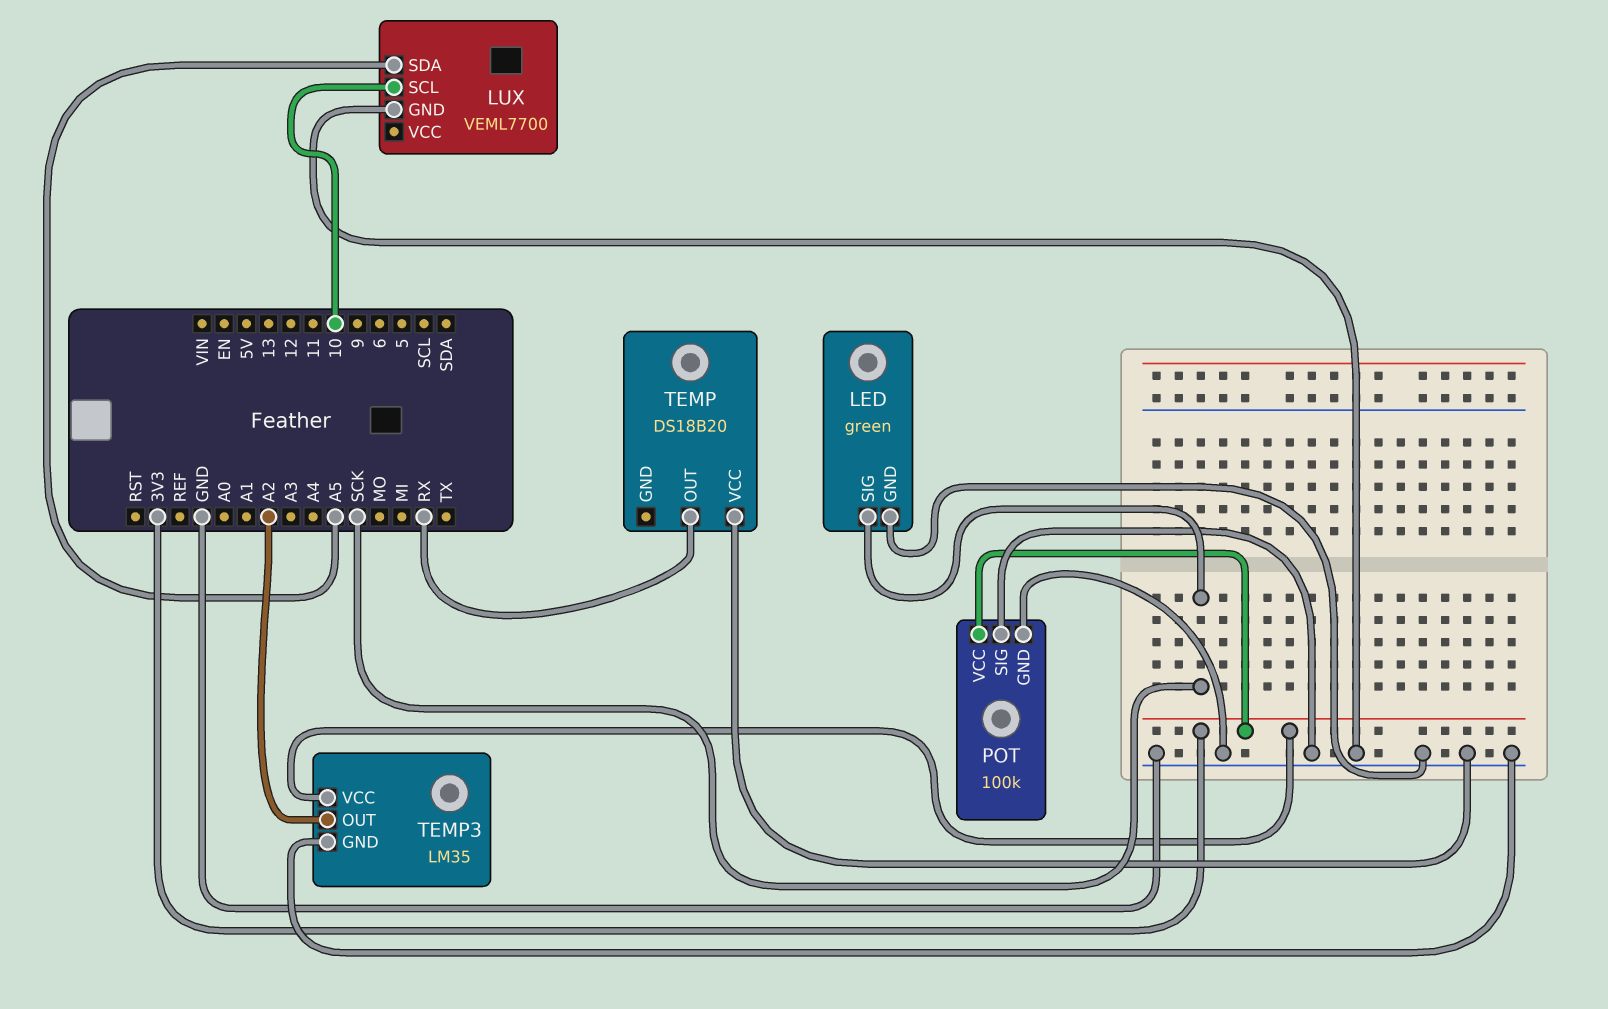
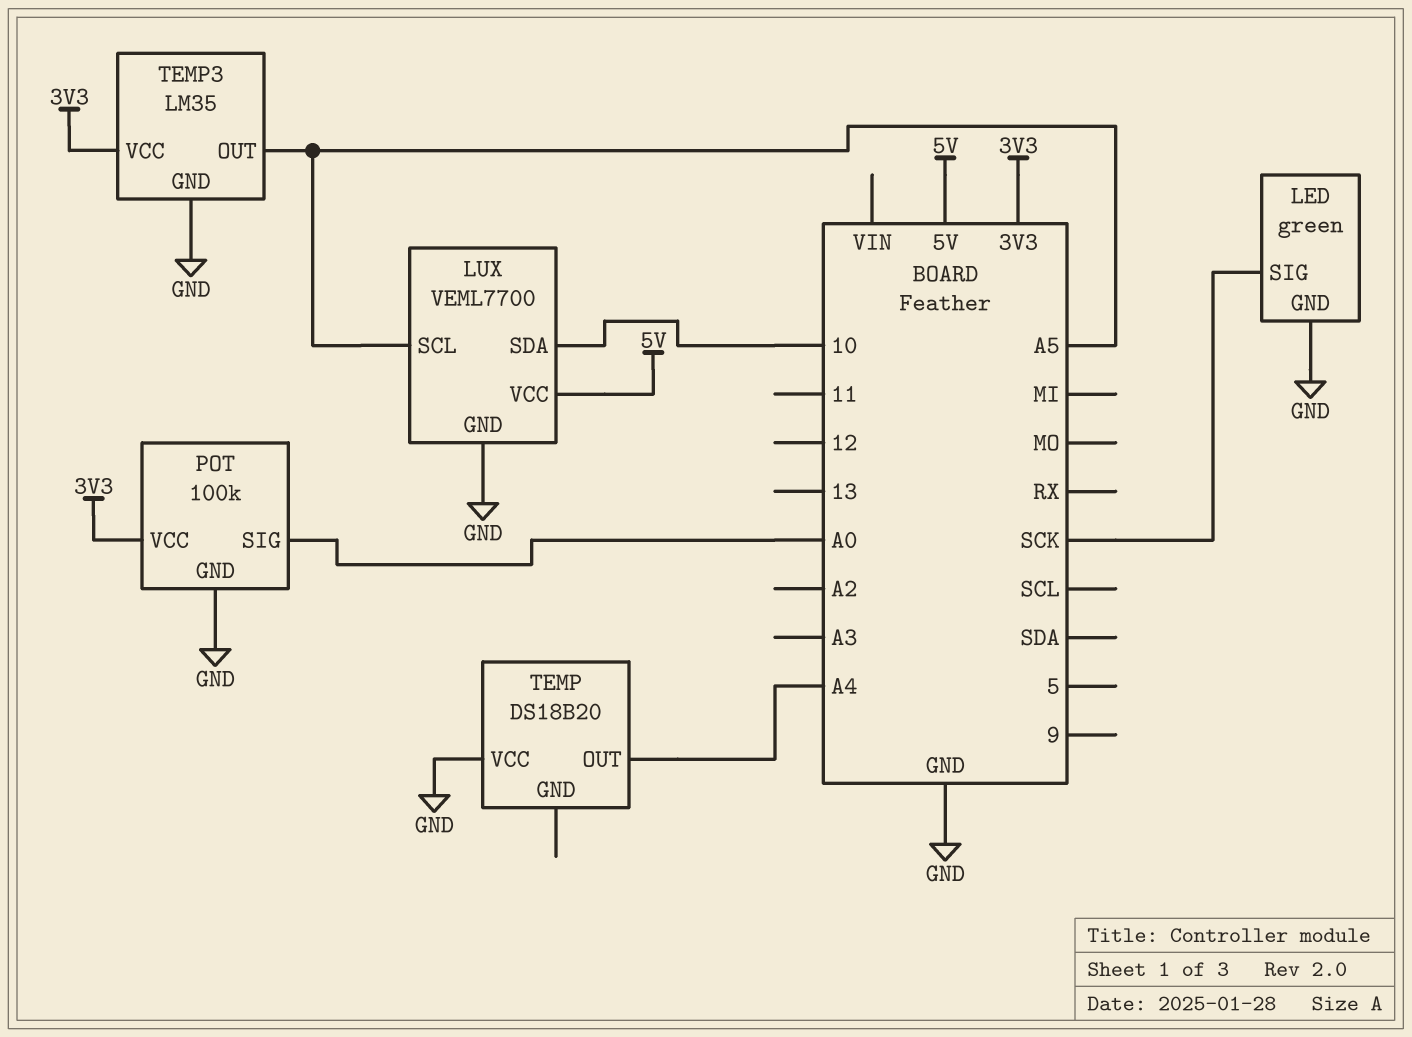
LUX pin SCL: 10 -> A5
LUX pin SDA: A5 -> 10
LUX pin VCC: none -> 5V
POT pin SIG: GND -> A0
TEMP pin OUT: RX -> A4
TEMP3 pin OUT: A2 -> A5

